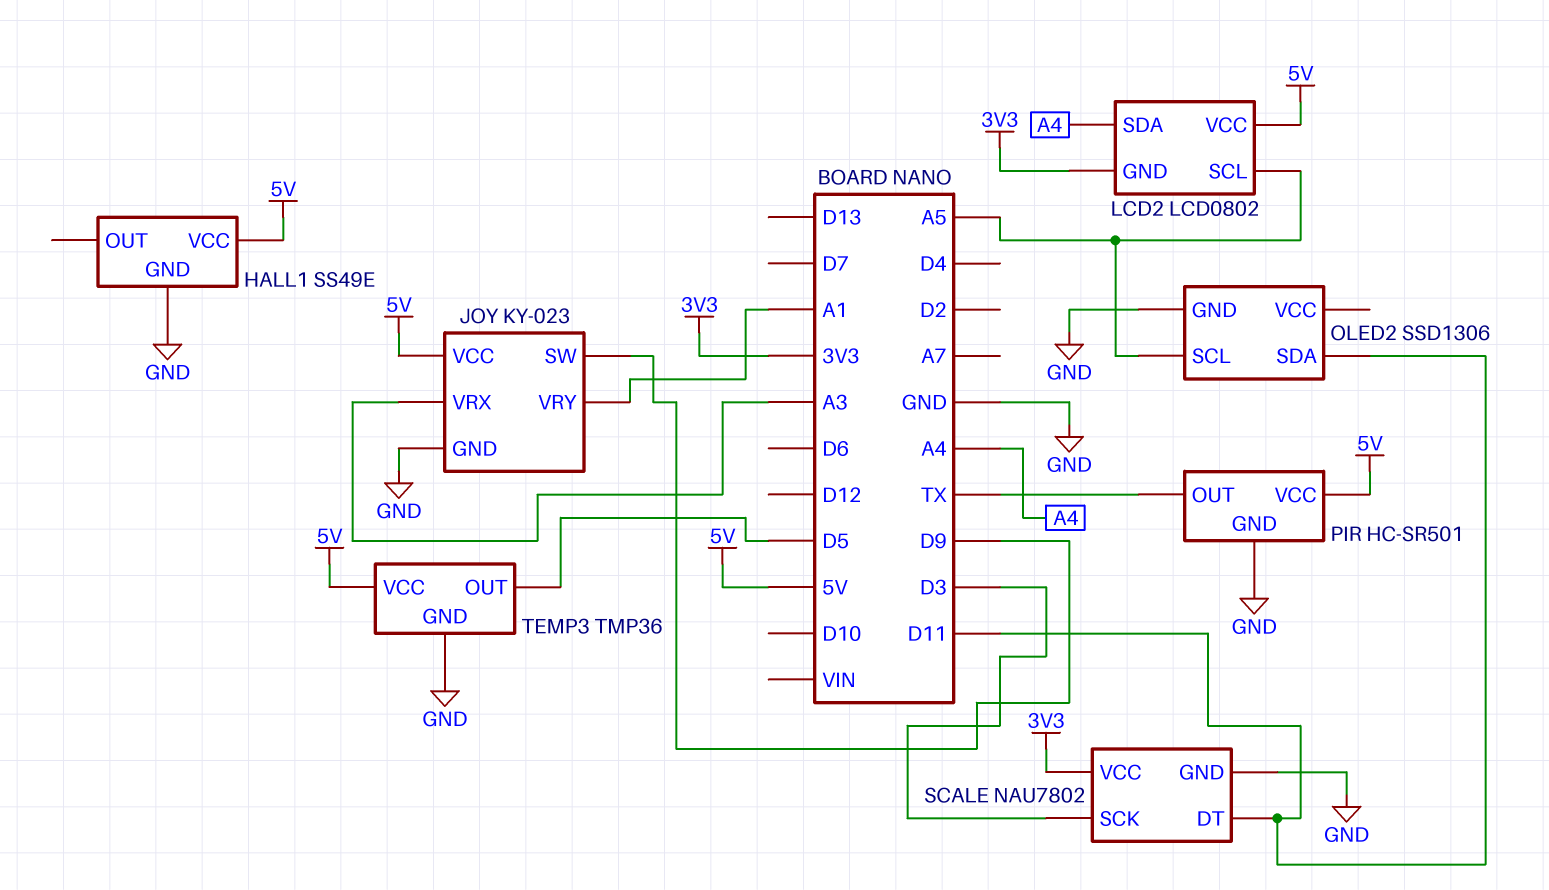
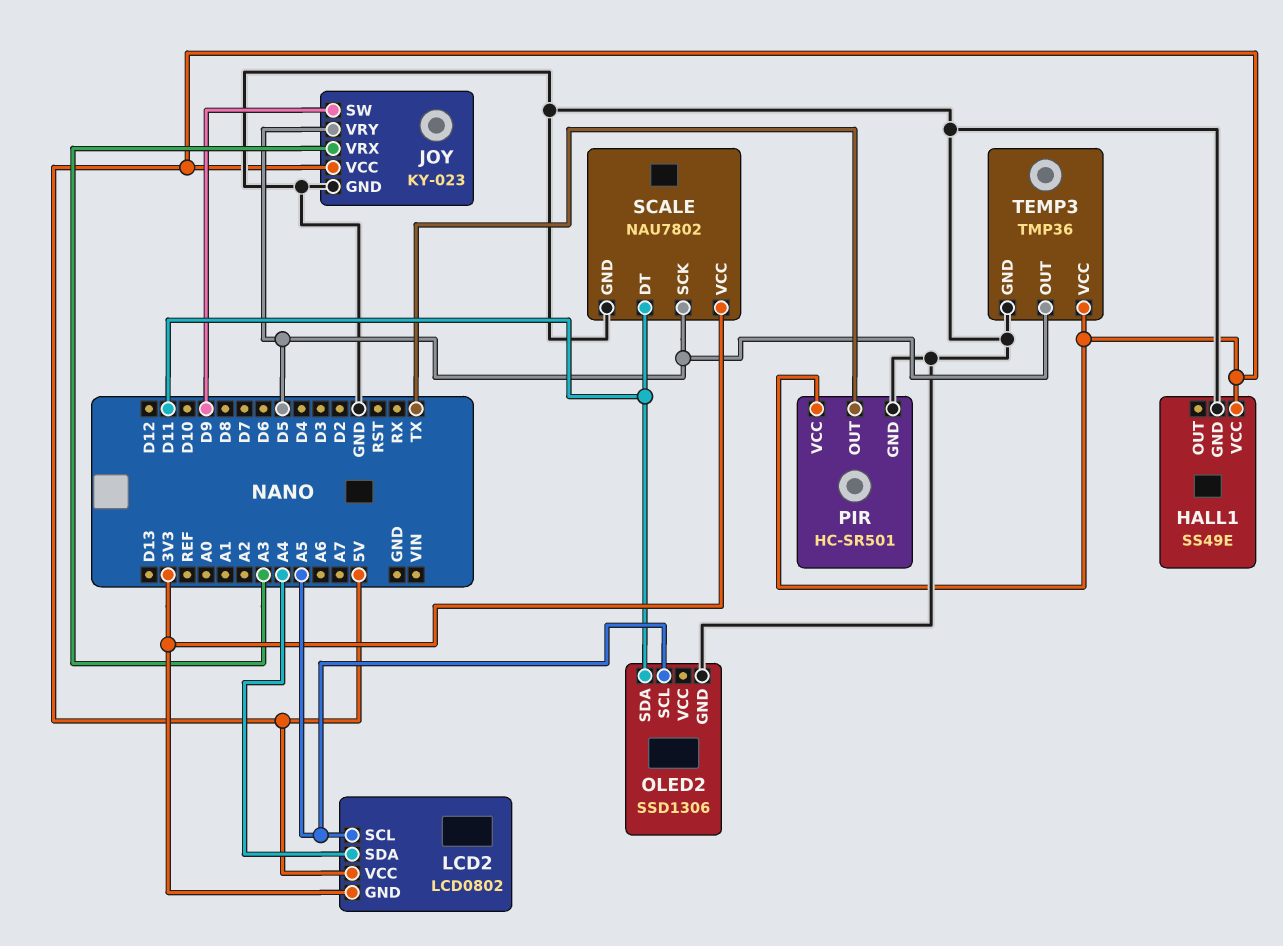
JOY pin VRY: A1 -> D5
SCALE pin SCK: D3 -> D5

